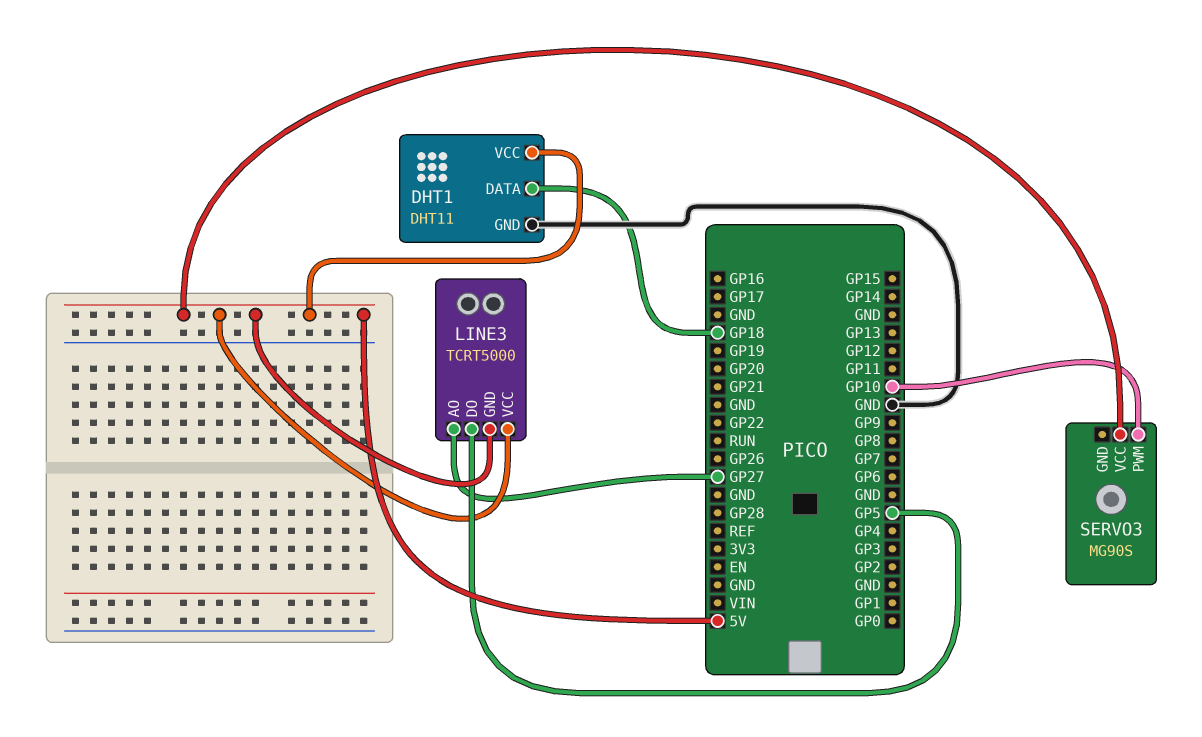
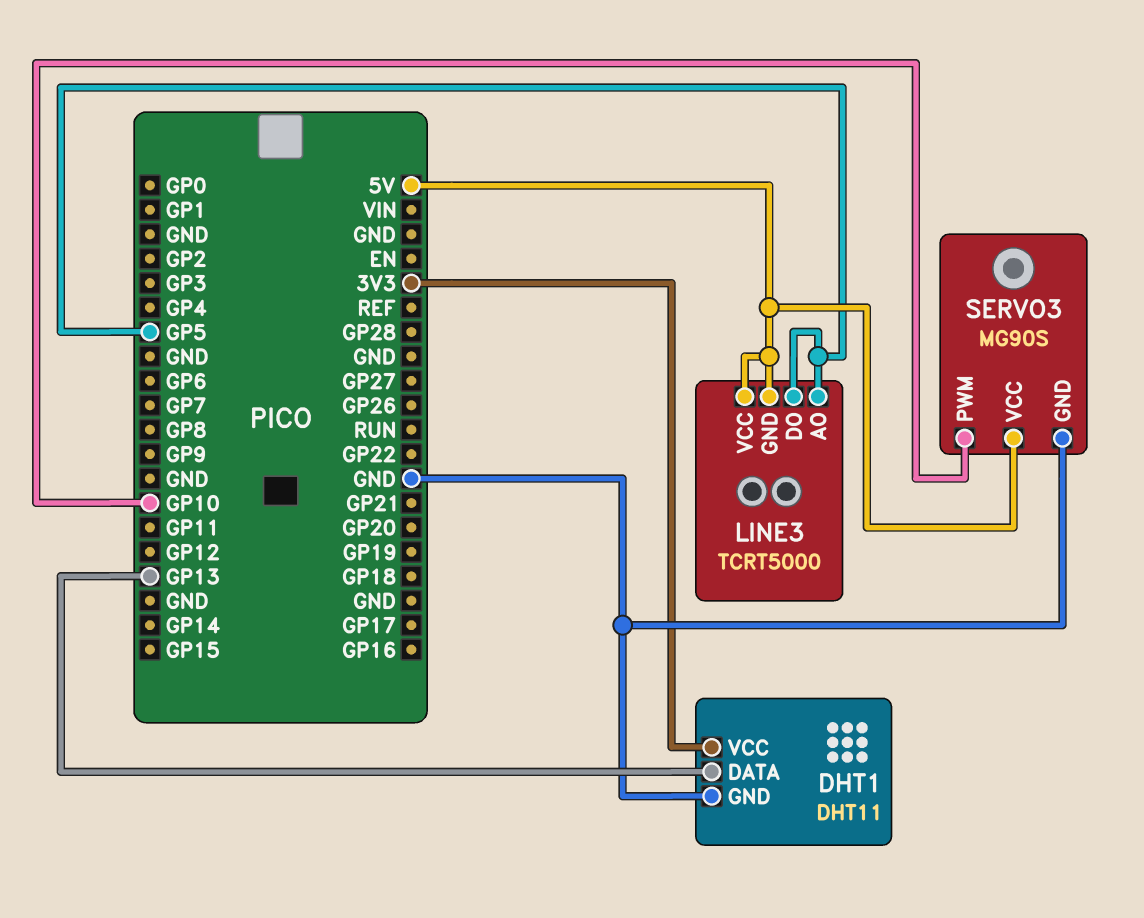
DHT1 pin DATA: GP18 -> GP13
DHT1 pin VCC: 5V -> 3V3
LINE3 pin AO: GP27 -> GP5
SERVO3 pin GND: none -> GND

